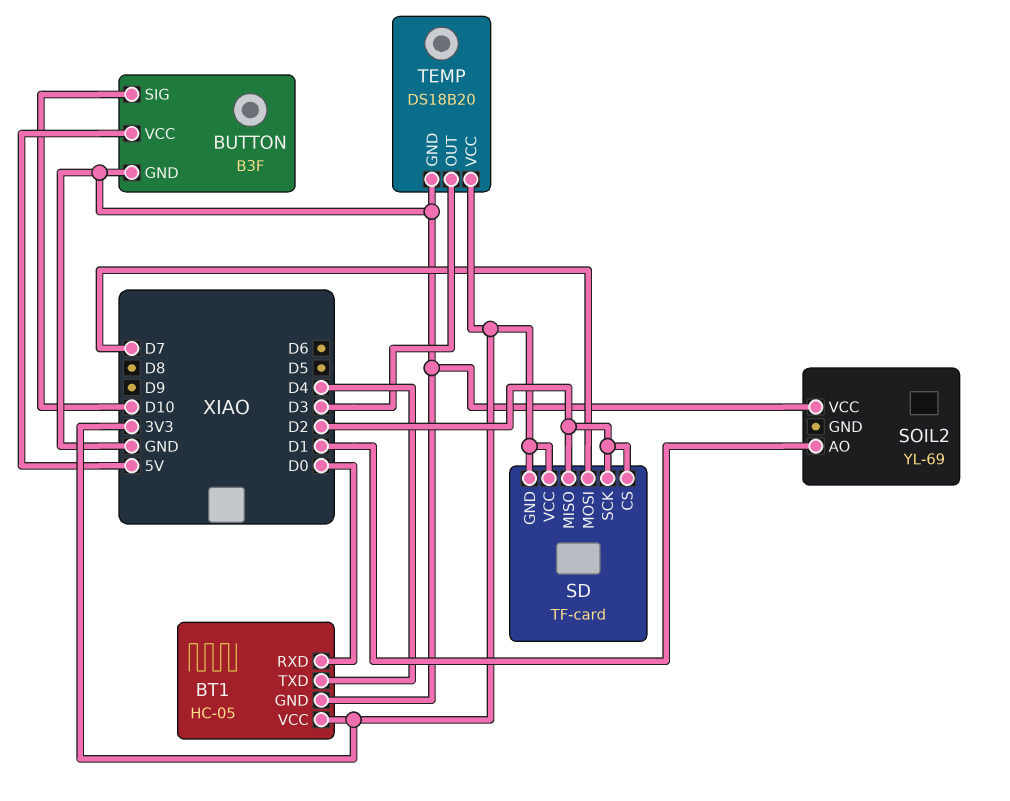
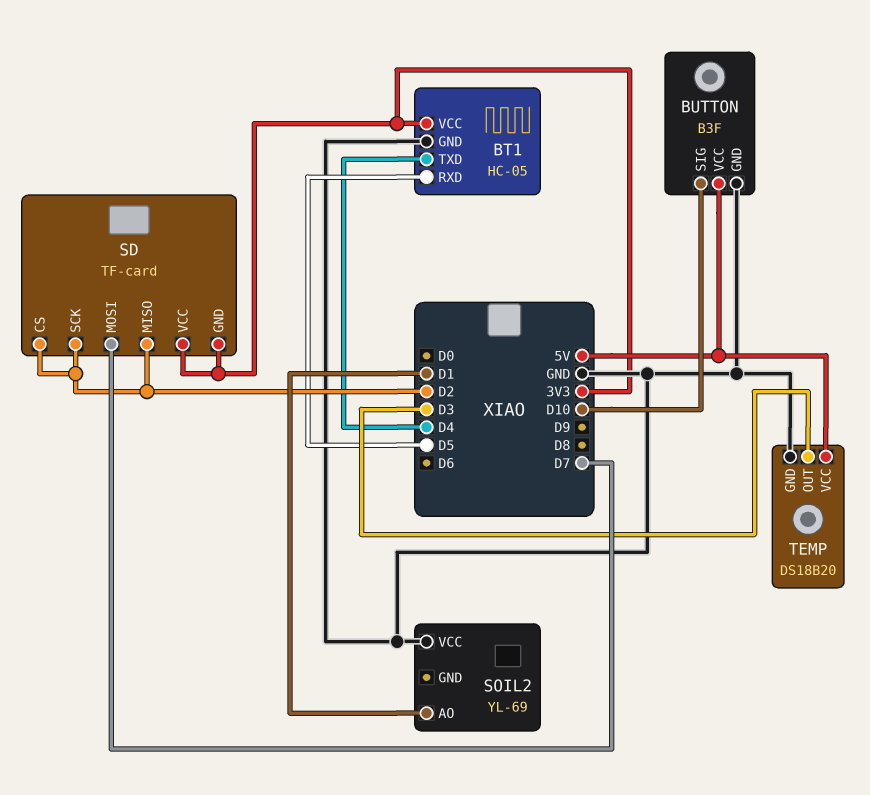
BT1 pin RXD: D0 -> D5
TEMP pin VCC: 3V3 -> 5V

